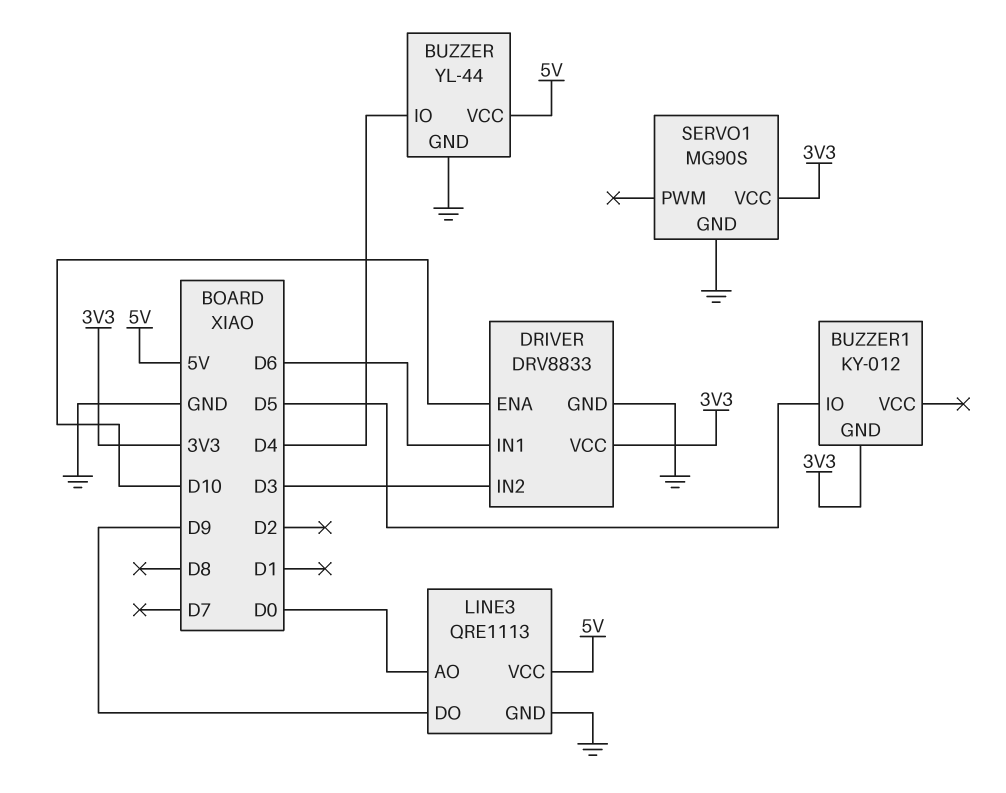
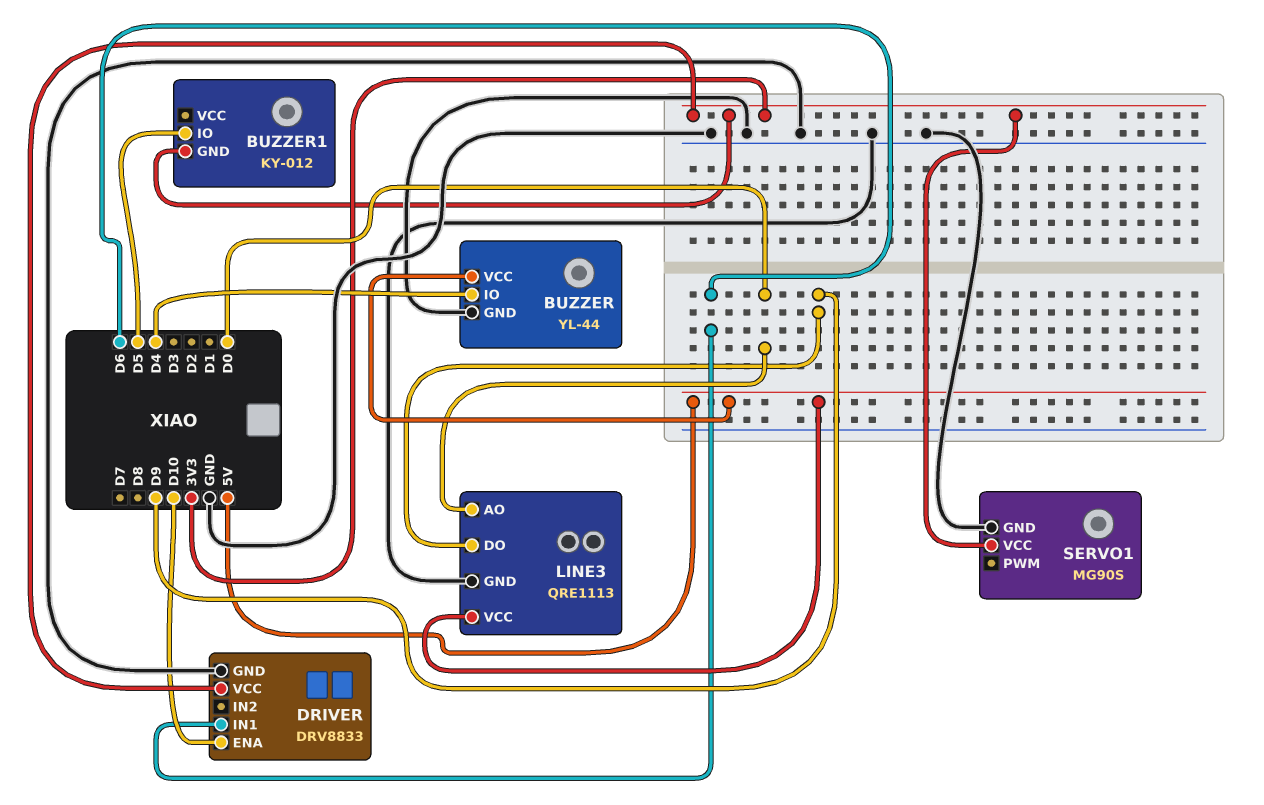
DRIVER pin IN2: D3 -> none

